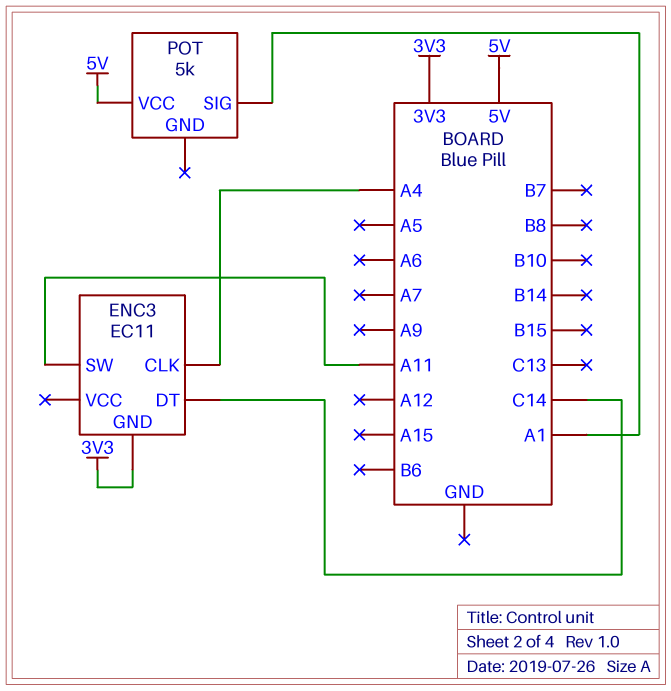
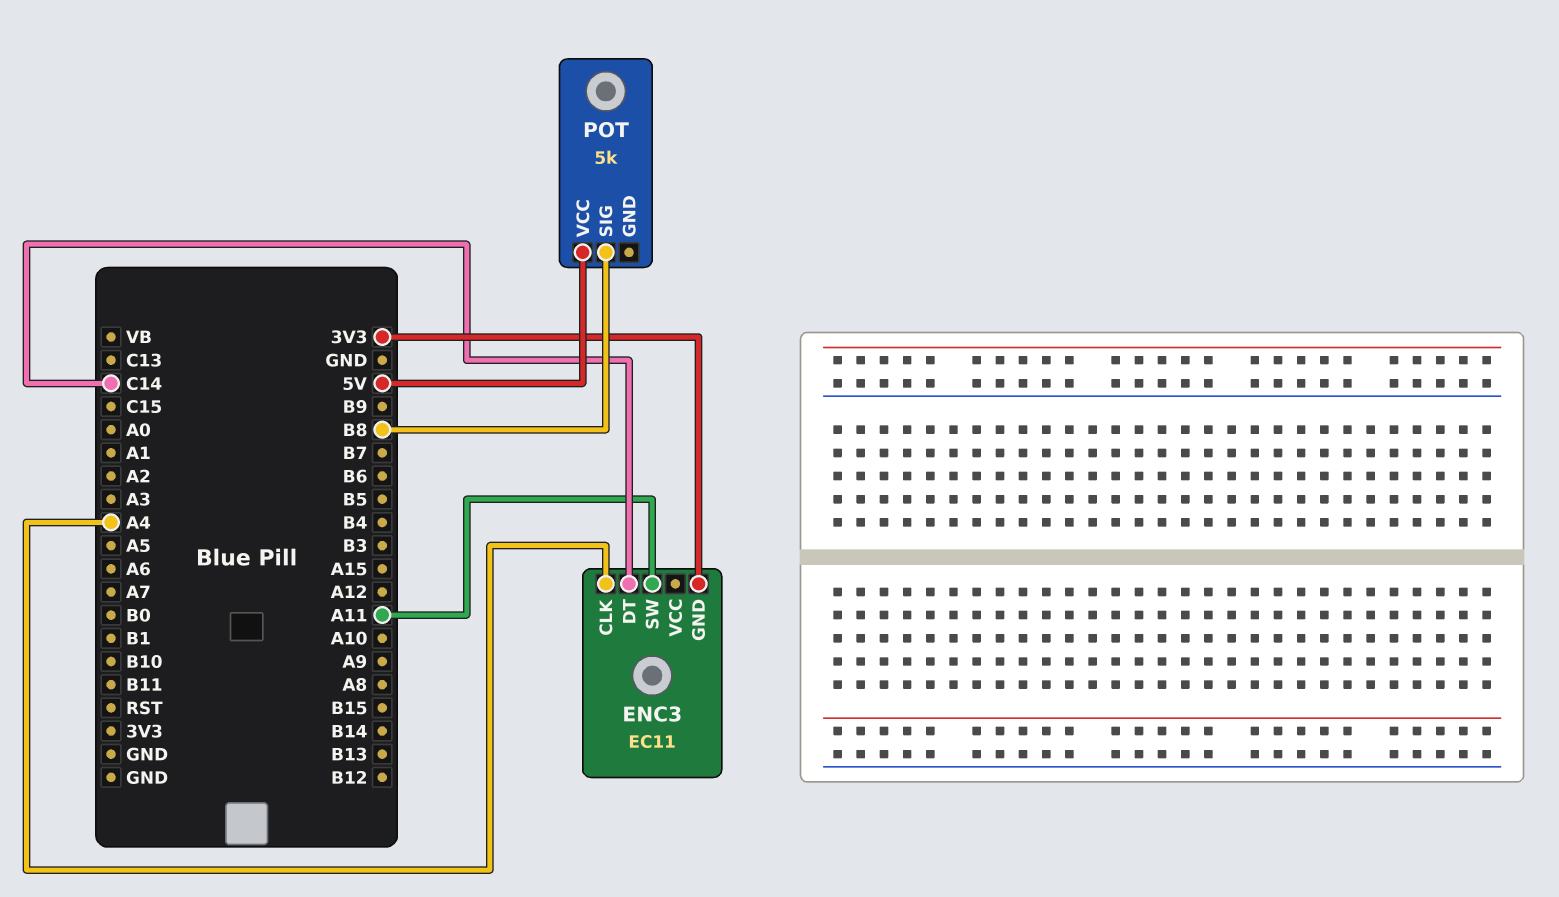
POT pin SIG: A1 -> B8

